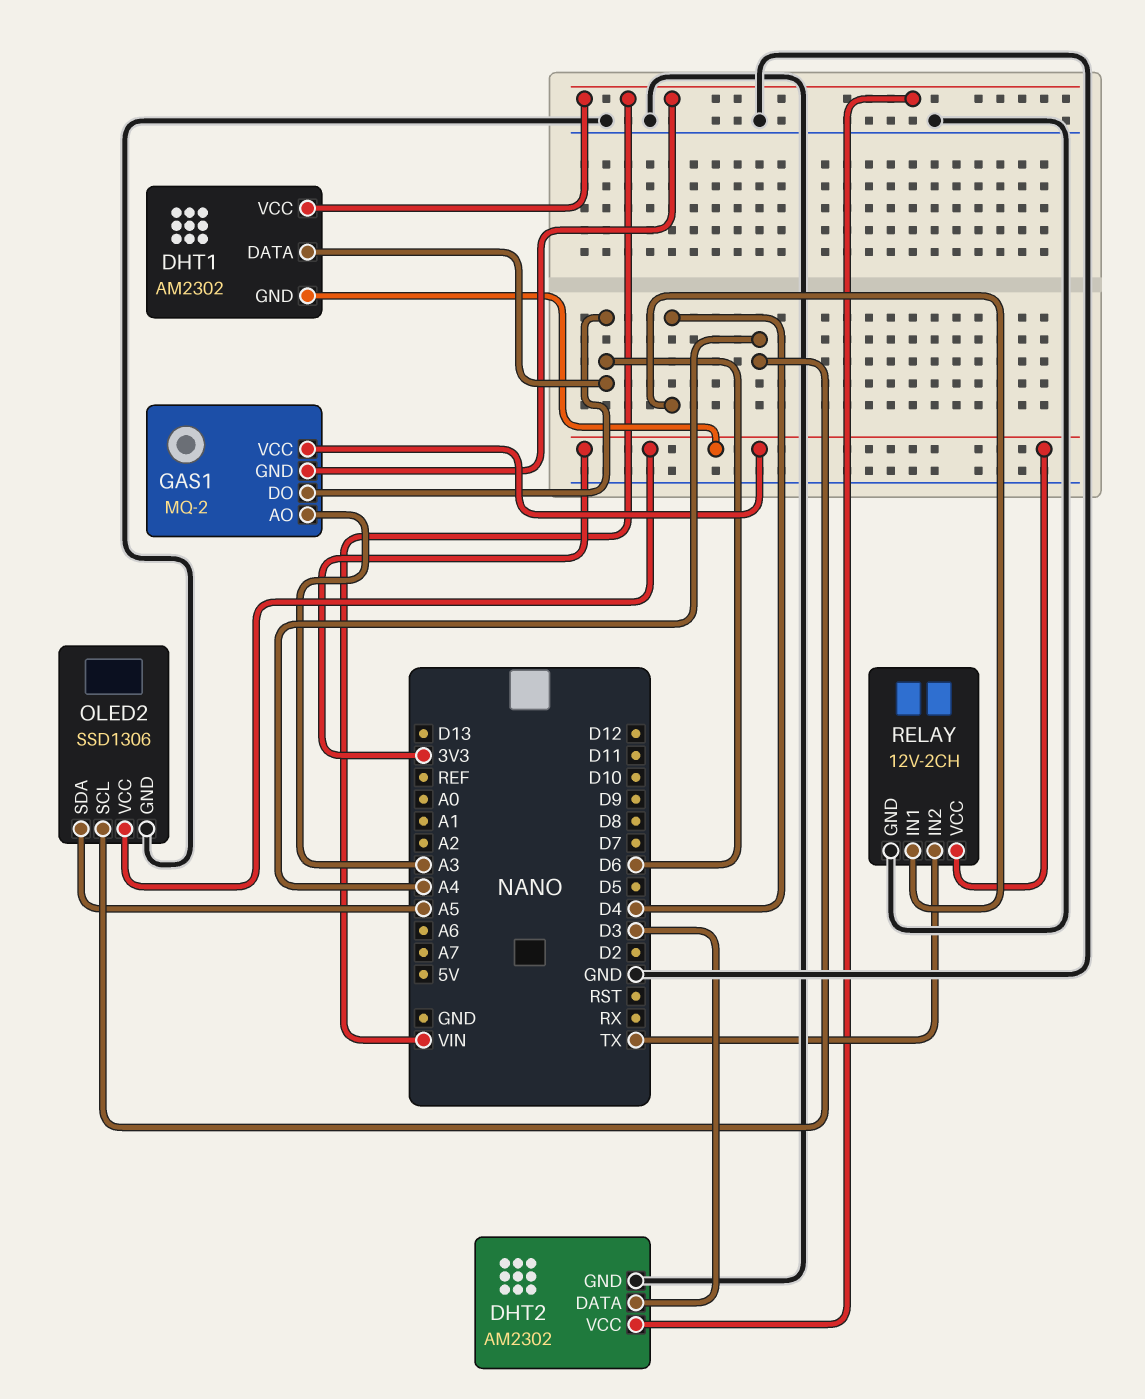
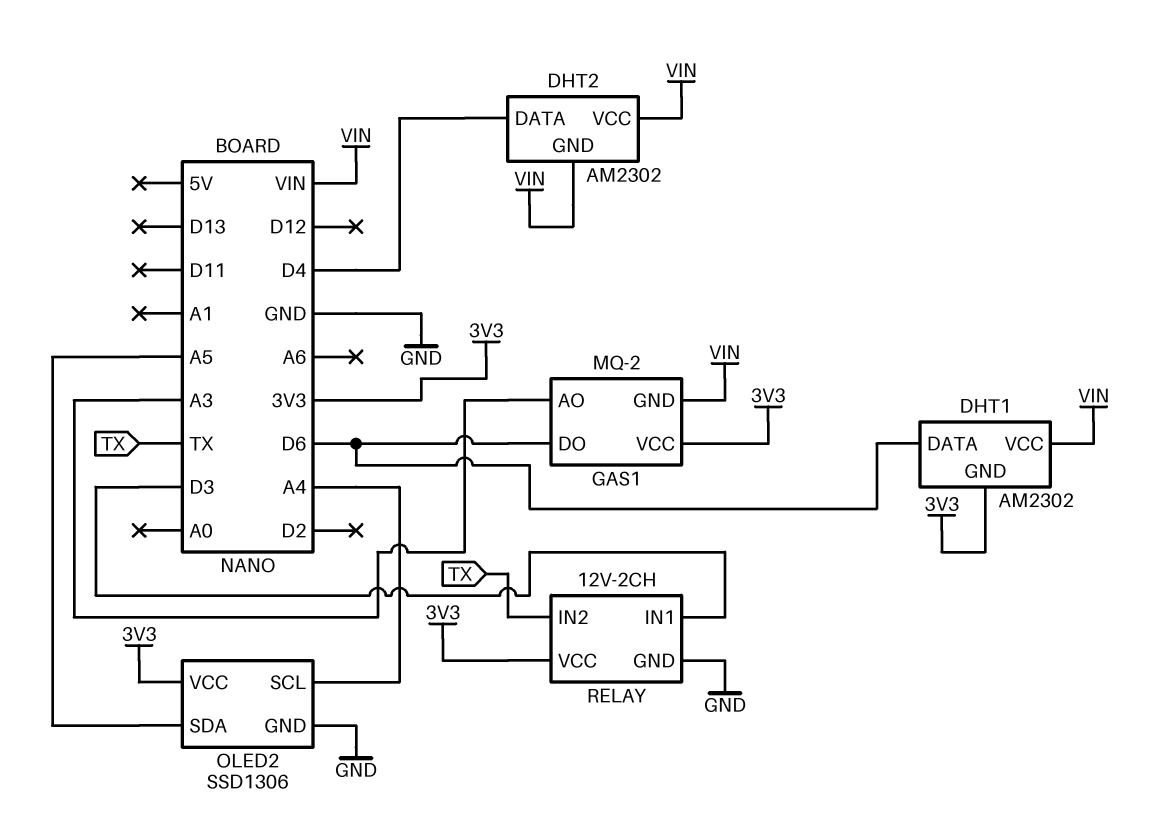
DHT2 pin DATA: D3 -> D4
DHT2 pin GND: GND -> VIN
RELAY pin IN1: D4 -> D3

